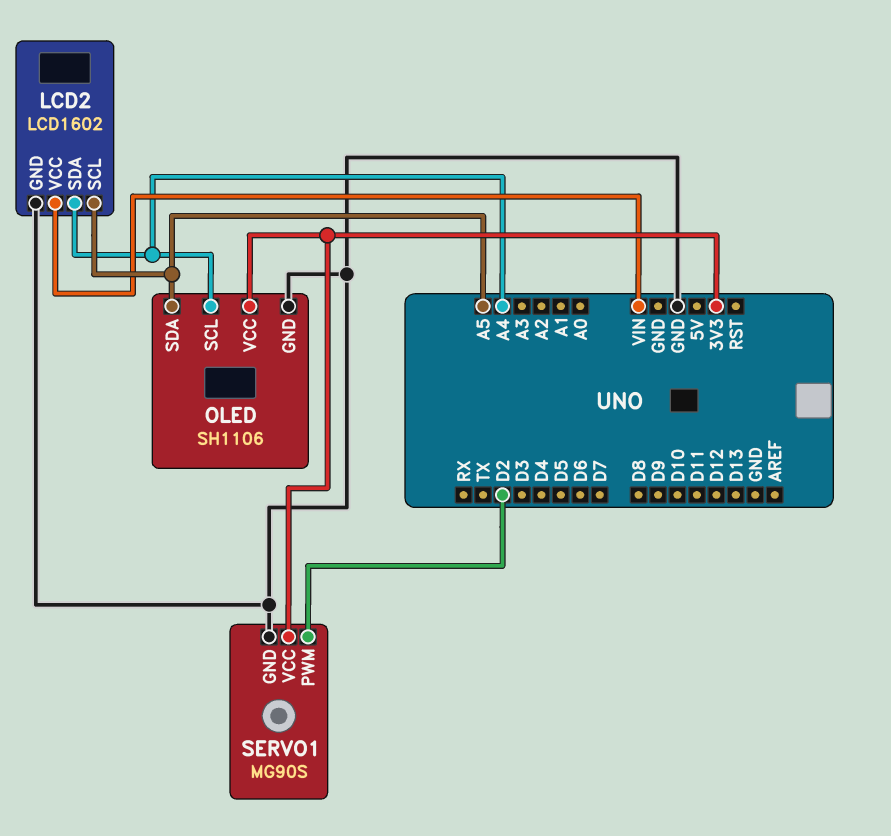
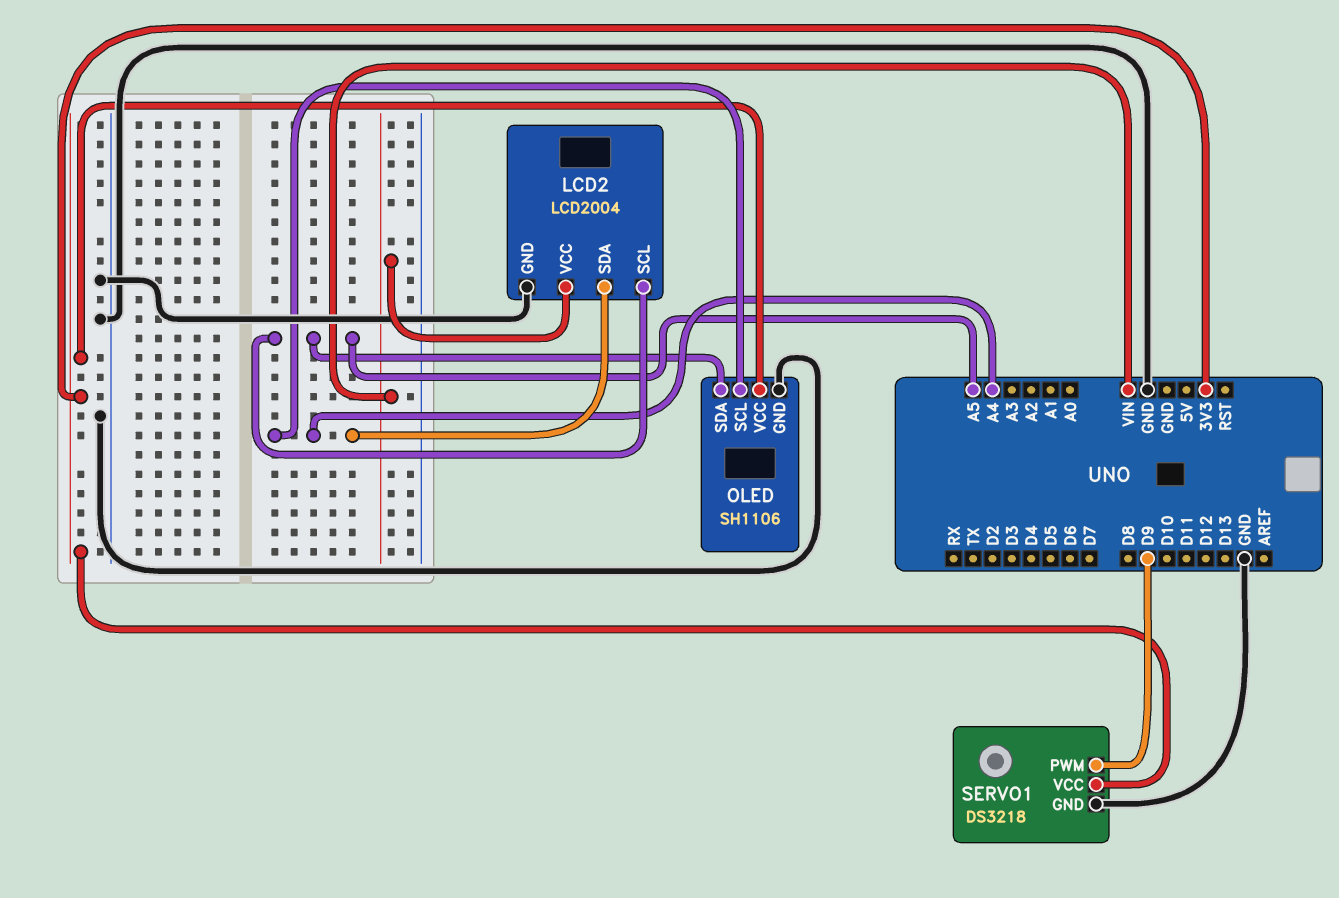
LCD2: LCD1602 -> LCD2004
SERVO1: MG90S -> DS3218
SERVO1 pin PWM: D2 -> D9

